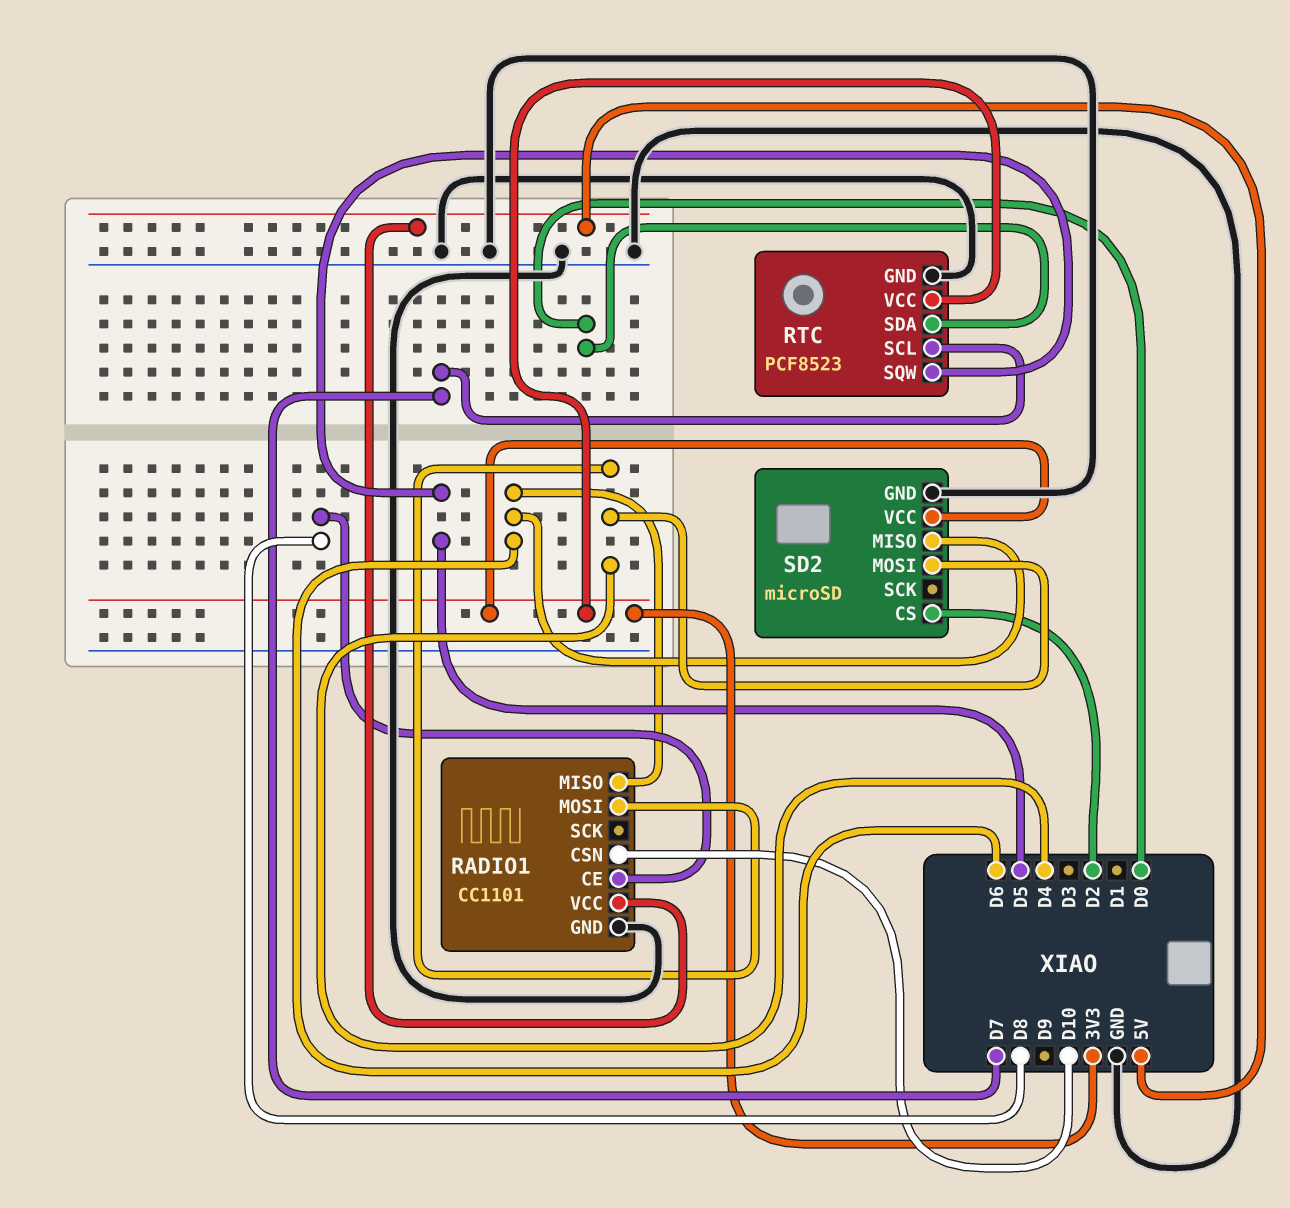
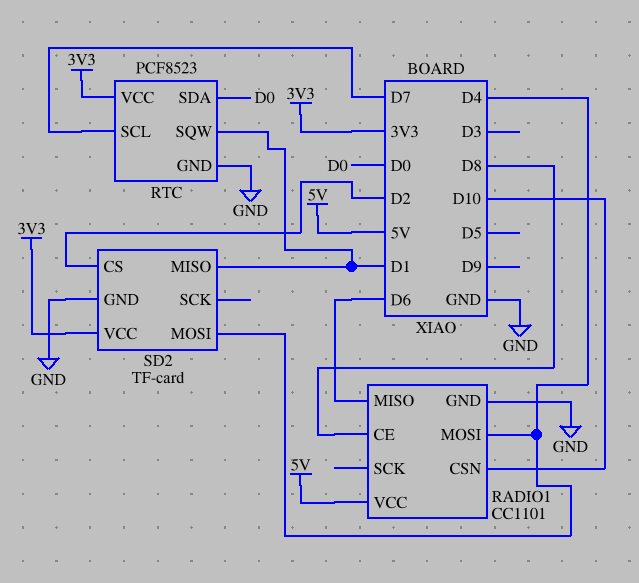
RTC pin SQW: D5 -> D1
SD2: microSD -> TF-card
SD2 pin MISO: D6 -> D1

